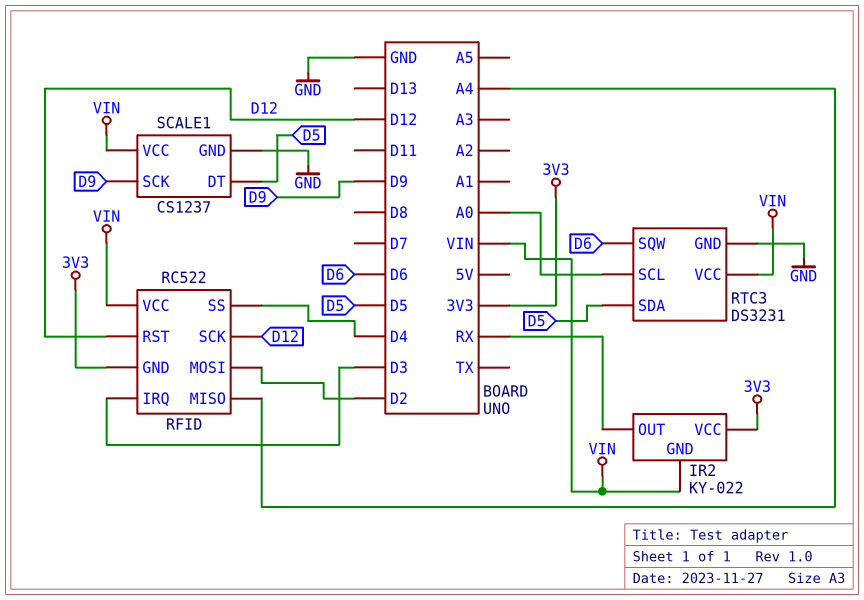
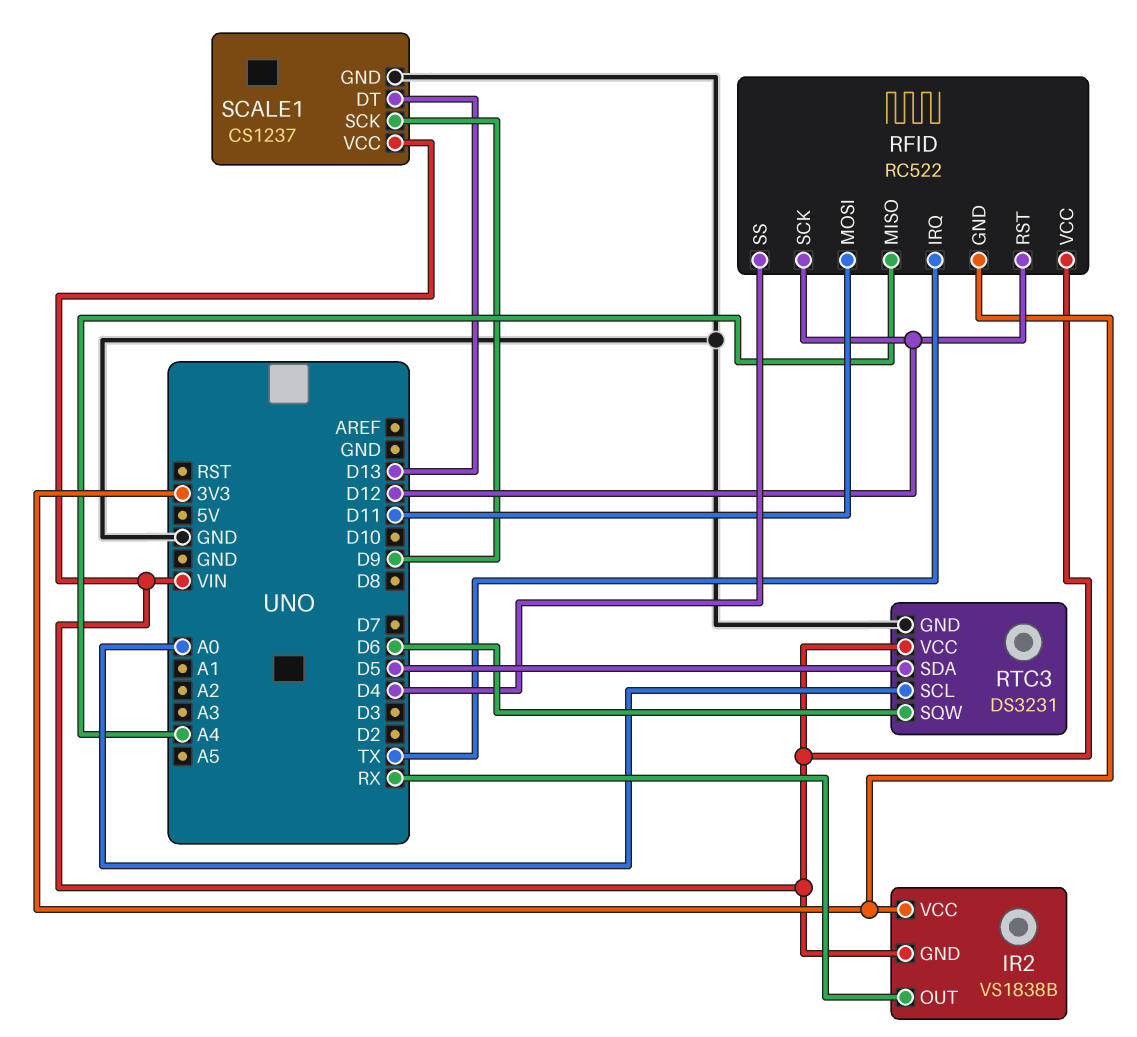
IR2: KY-022 -> VS1838B
RFID pin IRQ: D3 -> TX
RFID pin MOSI: D2 -> D11
SCALE1 pin DT: D5 -> D13

